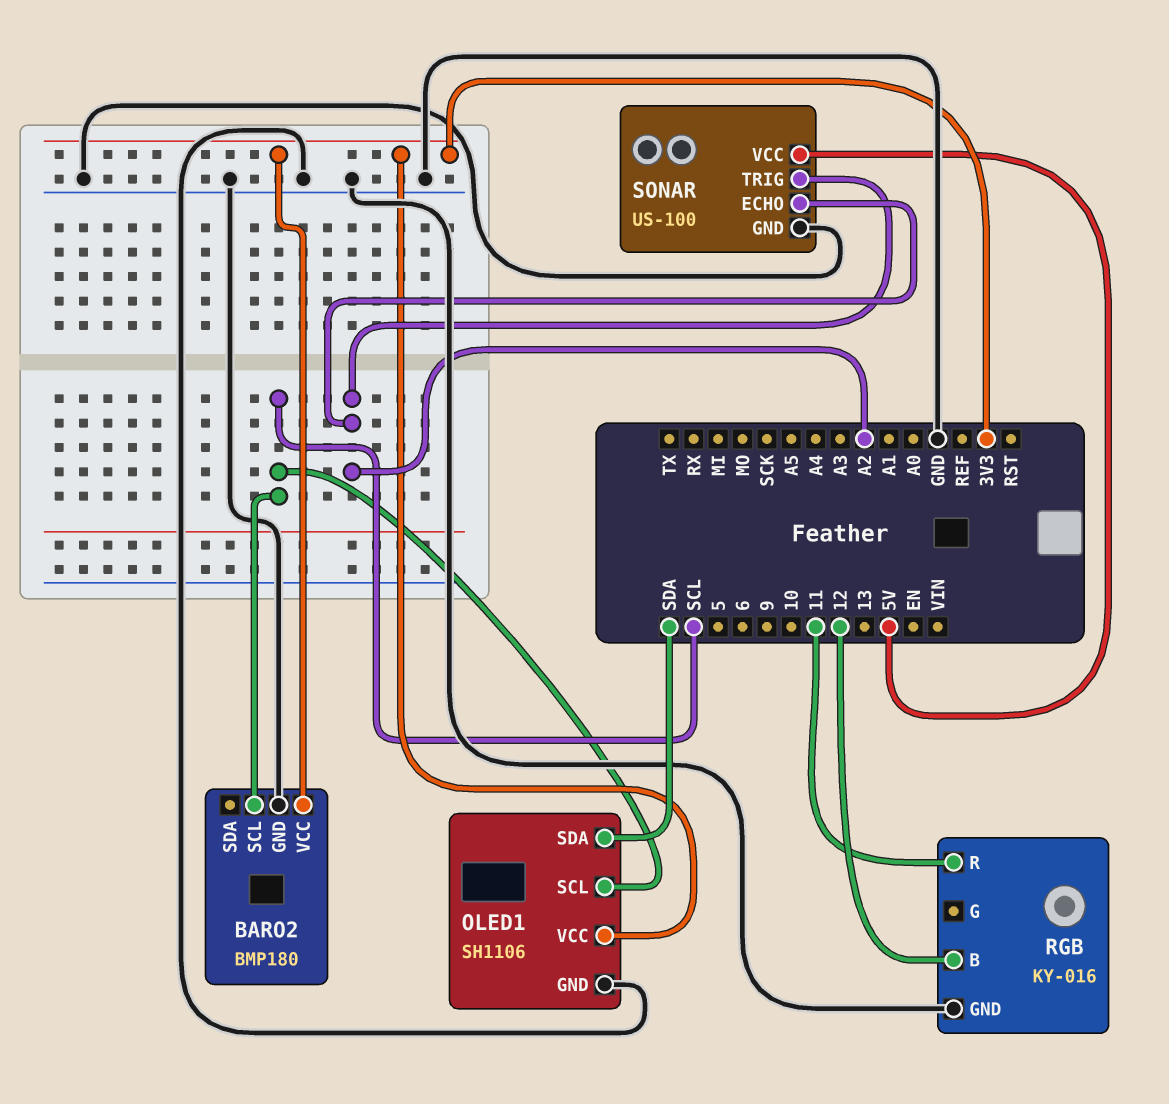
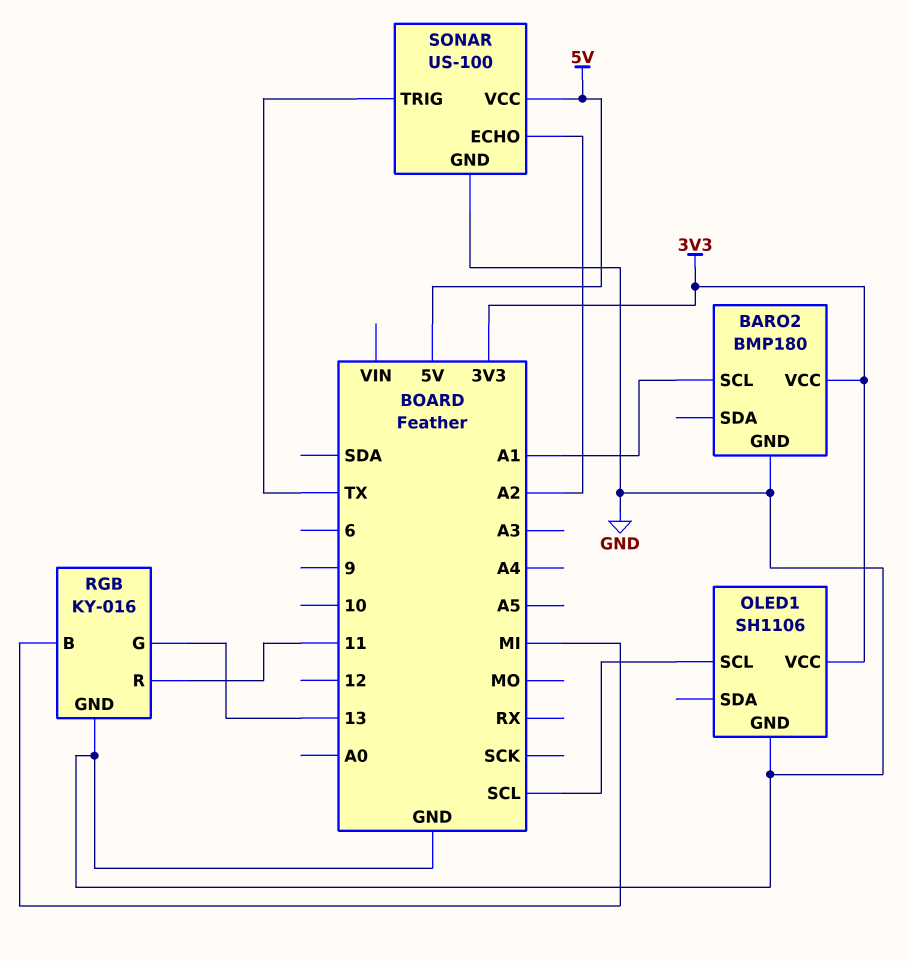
BARO2 pin SCL: SCL -> A1
OLED1 pin SDA: SDA -> none
RGB pin B: 12 -> MI
RGB pin G: none -> 13
SONAR pin TRIG: A2 -> TX

